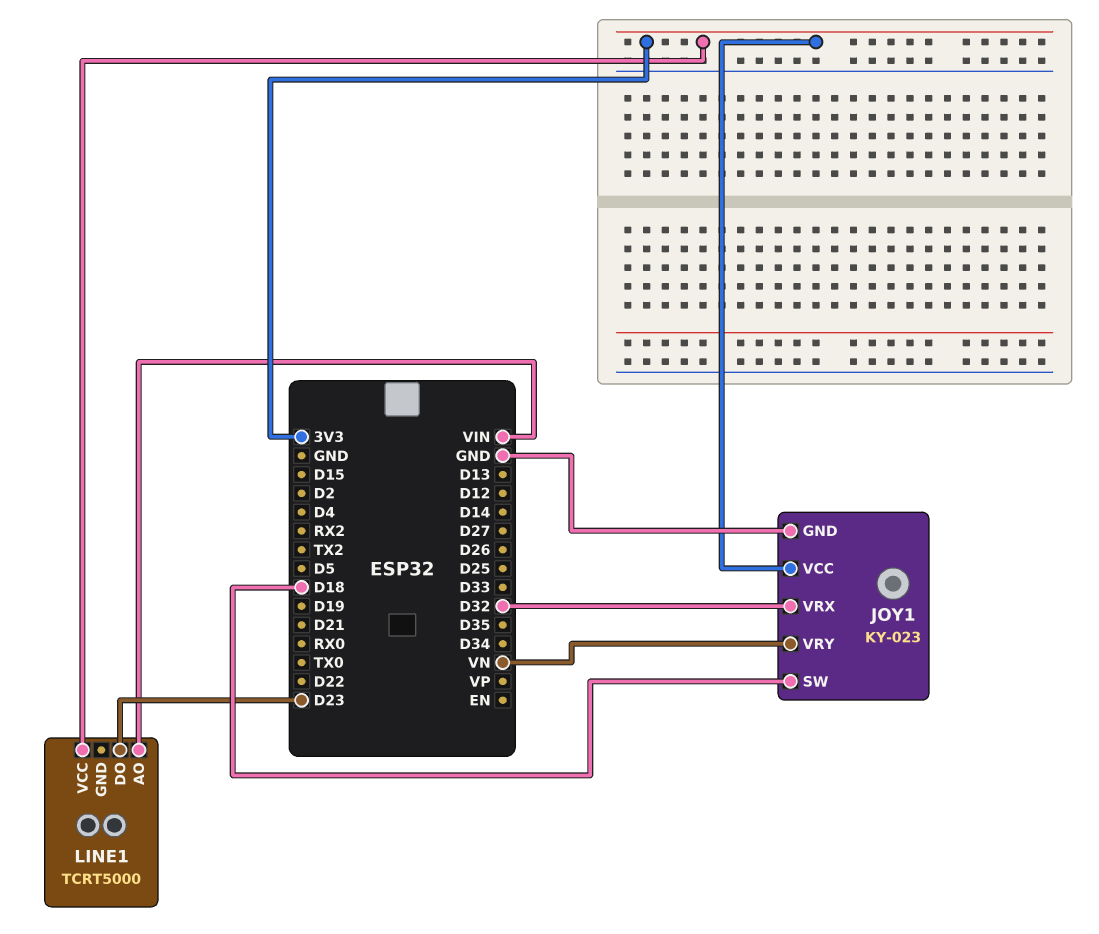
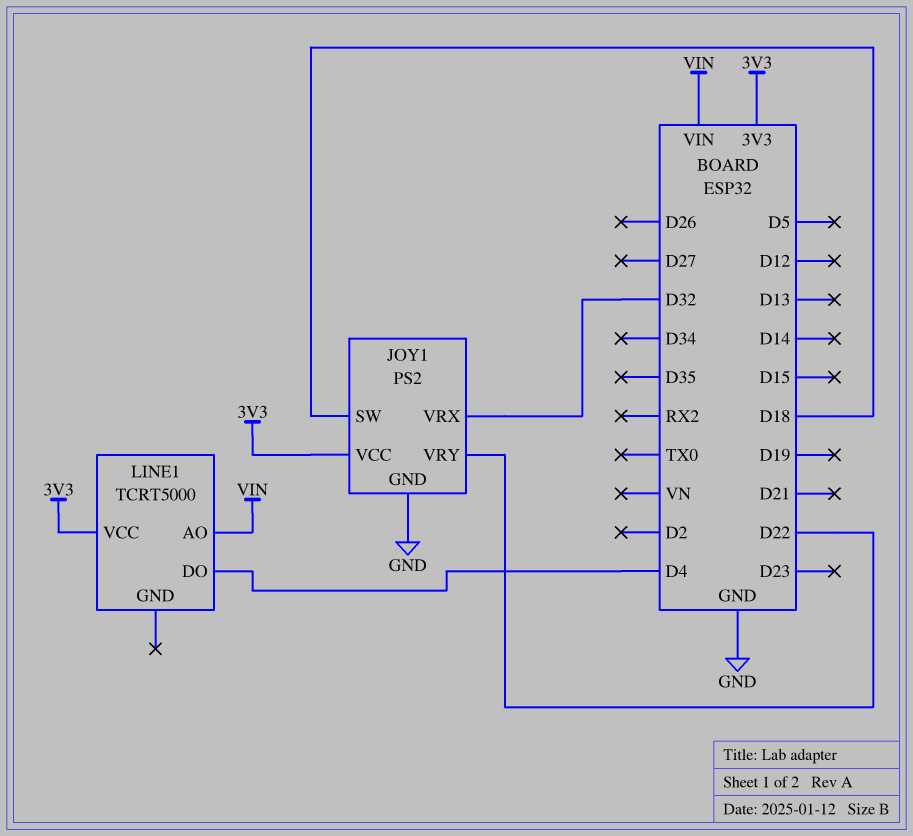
JOY1: KY-023 -> PS2
JOY1 pin VRY: VN -> D22
LINE1 pin DO: D23 -> D4

